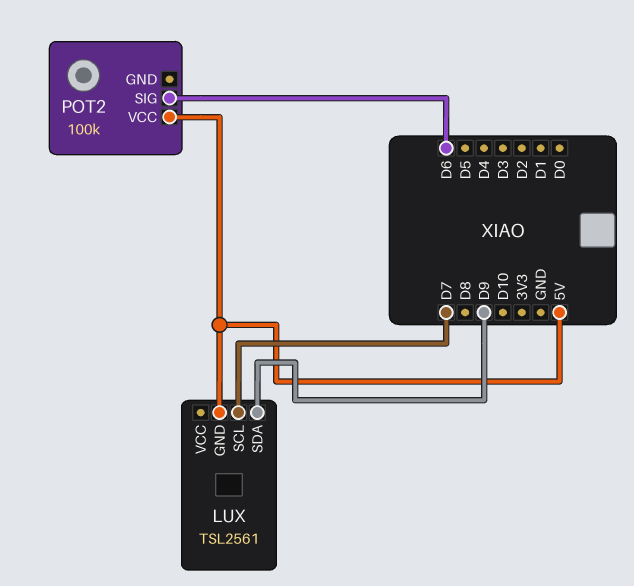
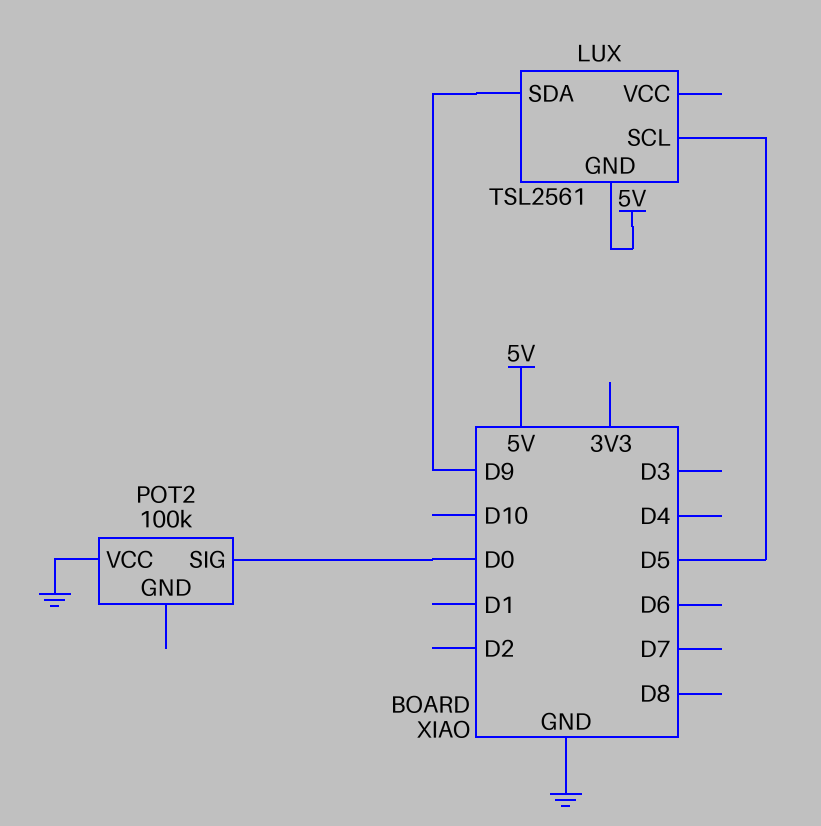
LUX pin SCL: D7 -> D5
POT2 pin SIG: D6 -> D0
POT2 pin VCC: 5V -> GND

